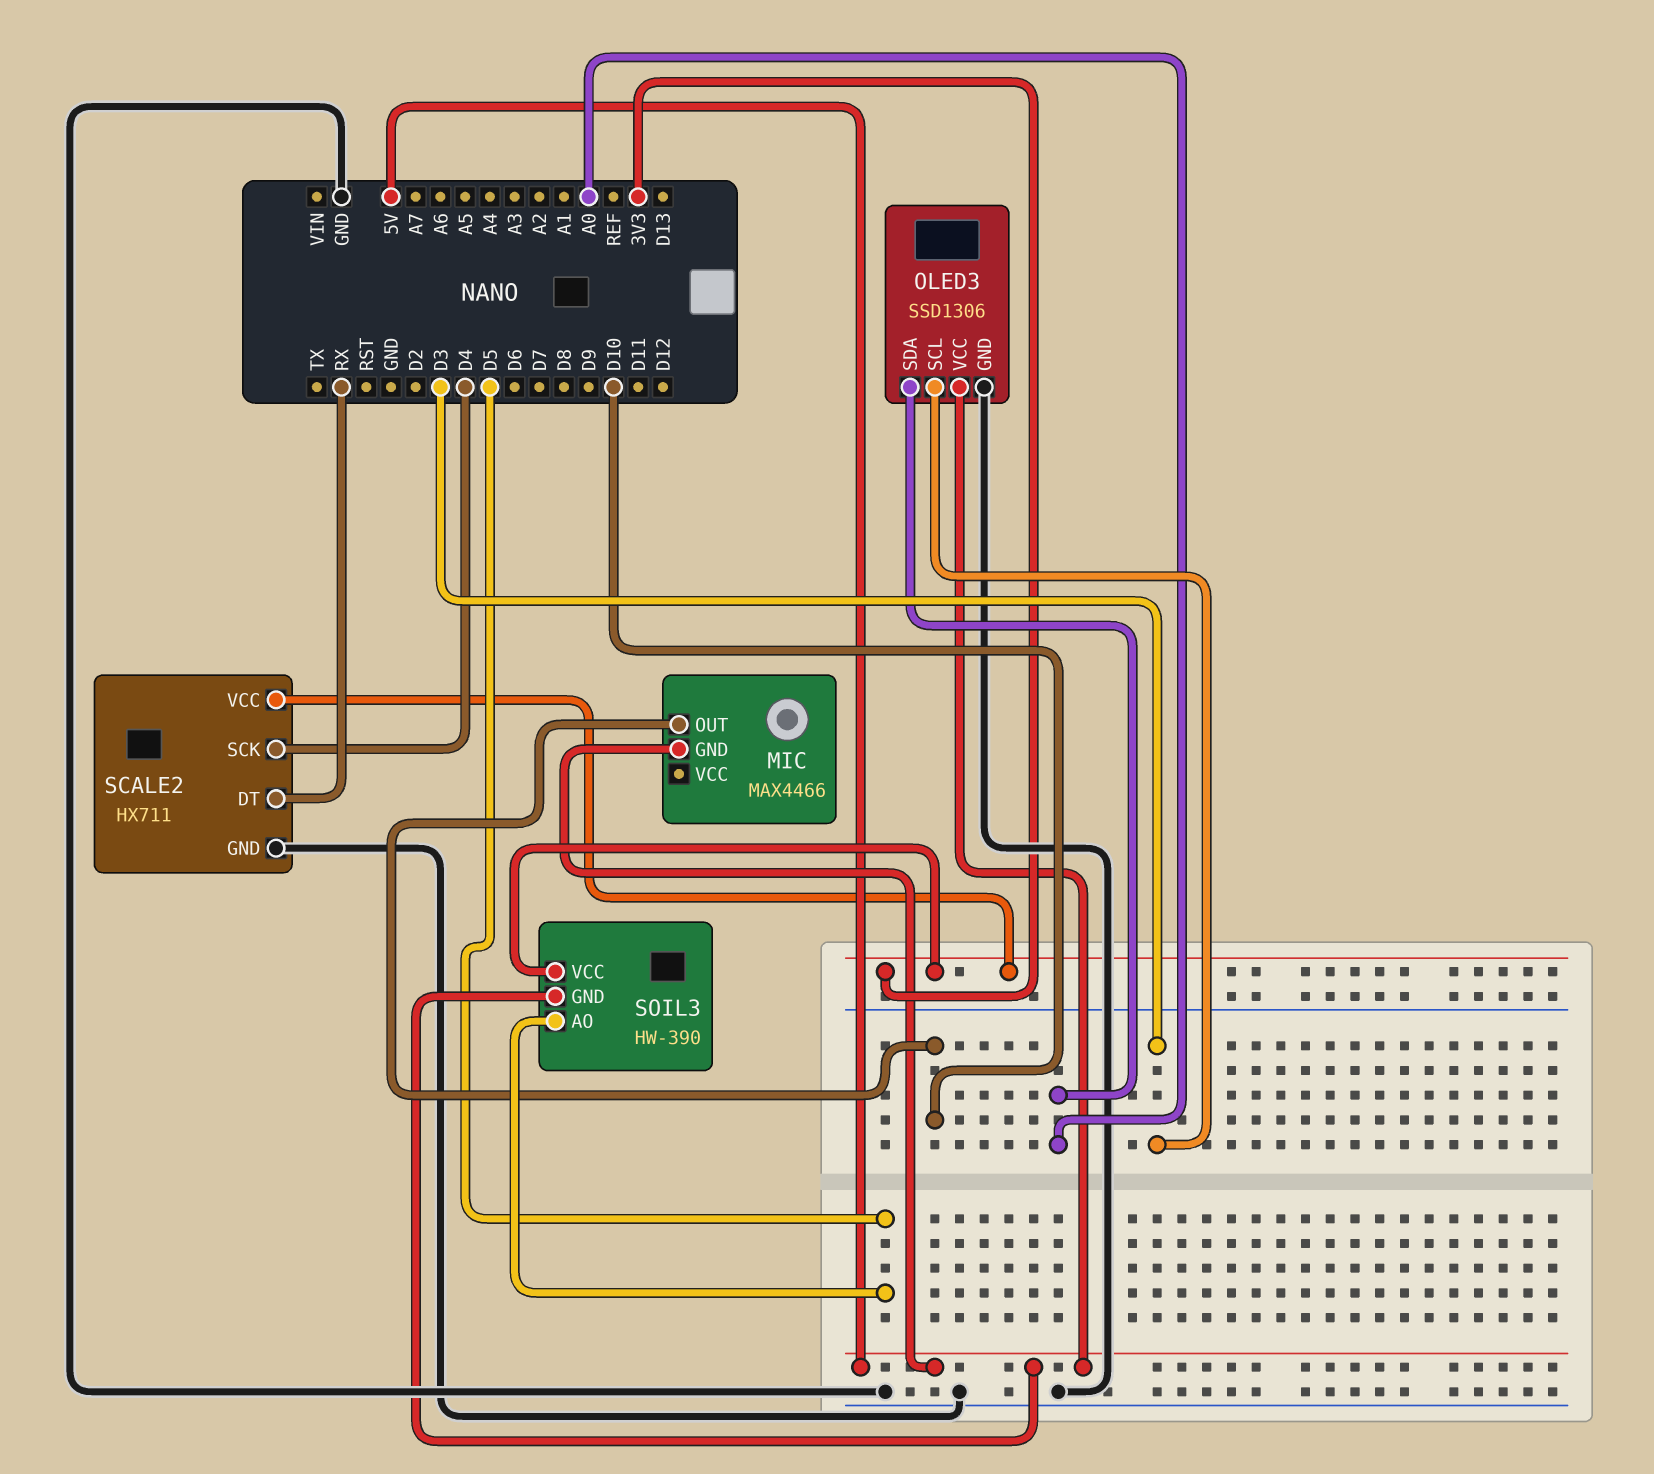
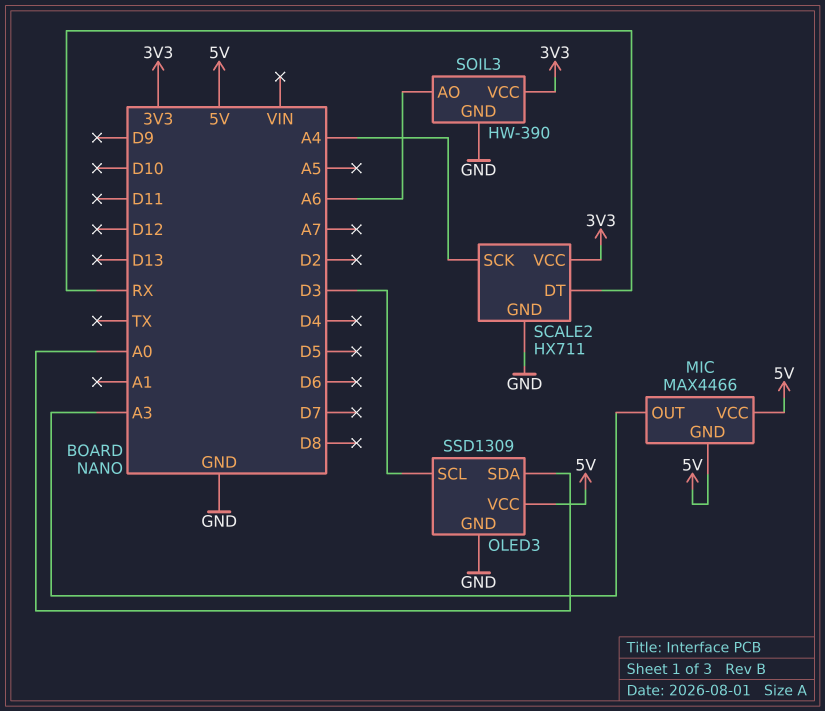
MIC pin OUT: D10 -> A3
MIC pin VCC: none -> 5V
OLED3: SSD1306 -> SSD1309
SCALE2 pin SCK: D4 -> A4
SOIL3 pin AO: D5 -> A6
SOIL3 pin GND: 5V -> GND

